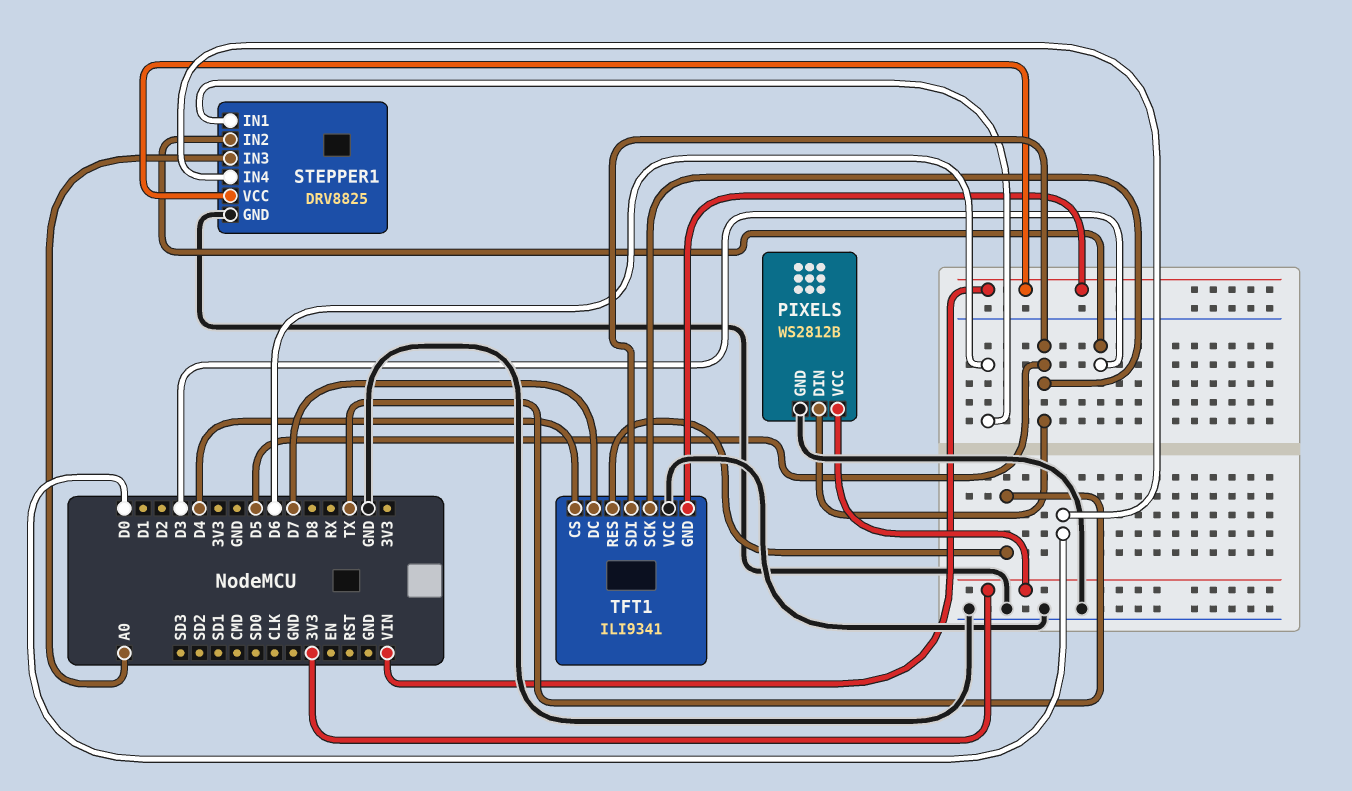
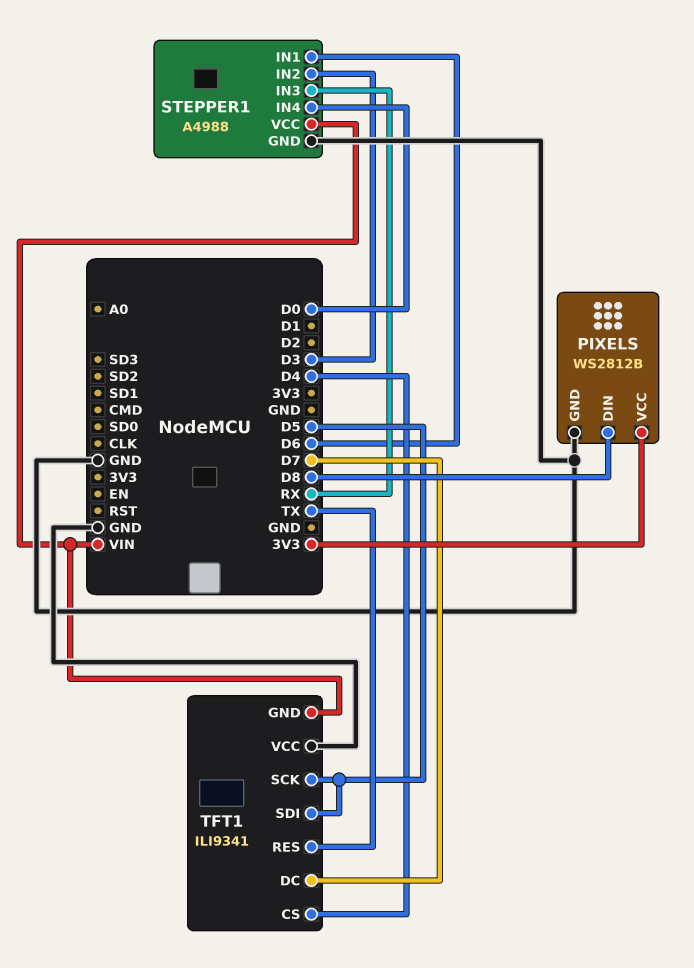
PIXELS pin DIN: D5 -> D8
STEPPER1: DRV8825 -> A4988
STEPPER1 pin IN3: A0 -> RX

